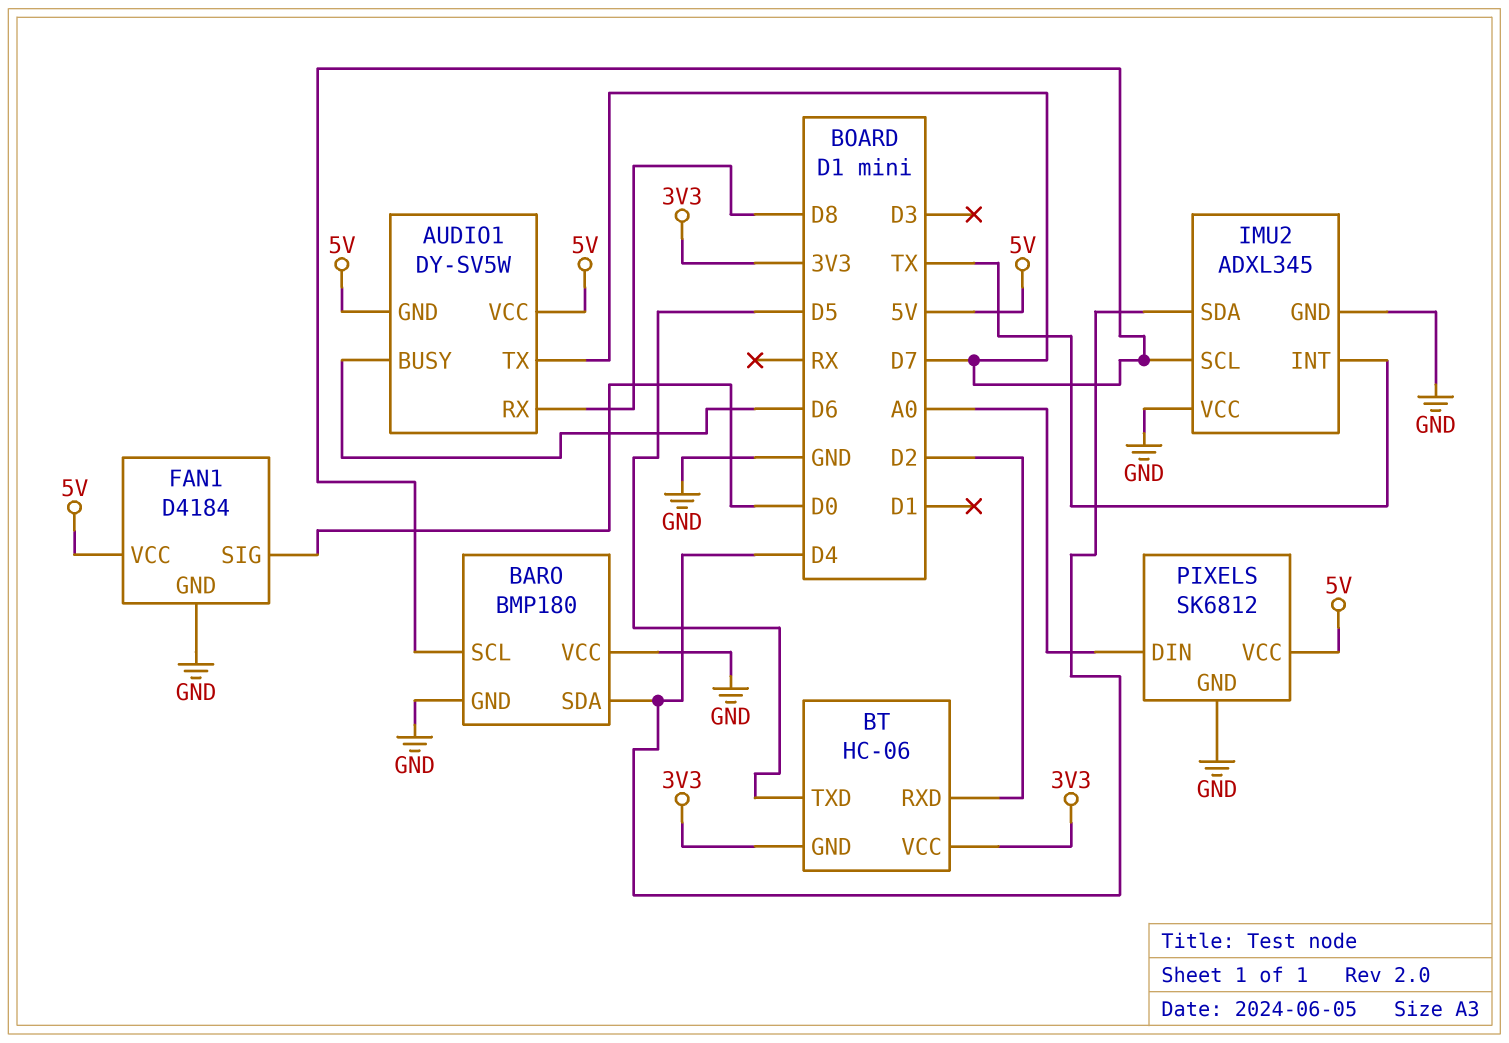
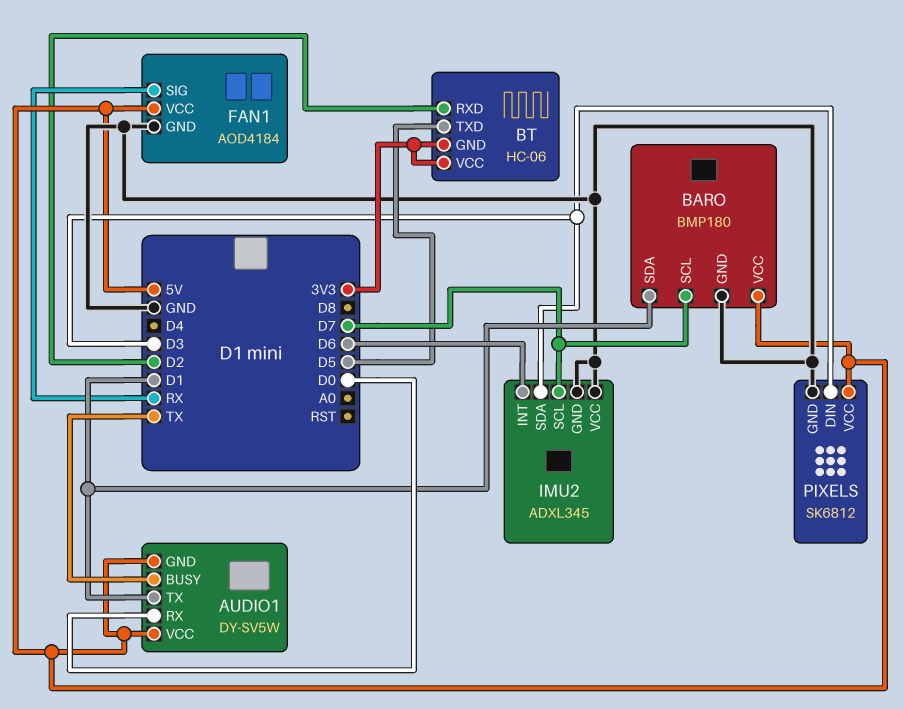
AUDIO1 pin BUSY: D6 -> TX
AUDIO1 pin RX: D8 -> D0
AUDIO1 pin TX: D7 -> D1
BARO pin SDA: D4 -> D1
BARO pin VCC: GND -> 5V
FAN1: D4184 -> AOD4184
FAN1 pin SIG: D0 -> RX
IMU2 pin INT: TX -> D6
IMU2 pin SDA: D4 -> D3
PIXELS pin DIN: A0 -> D3

